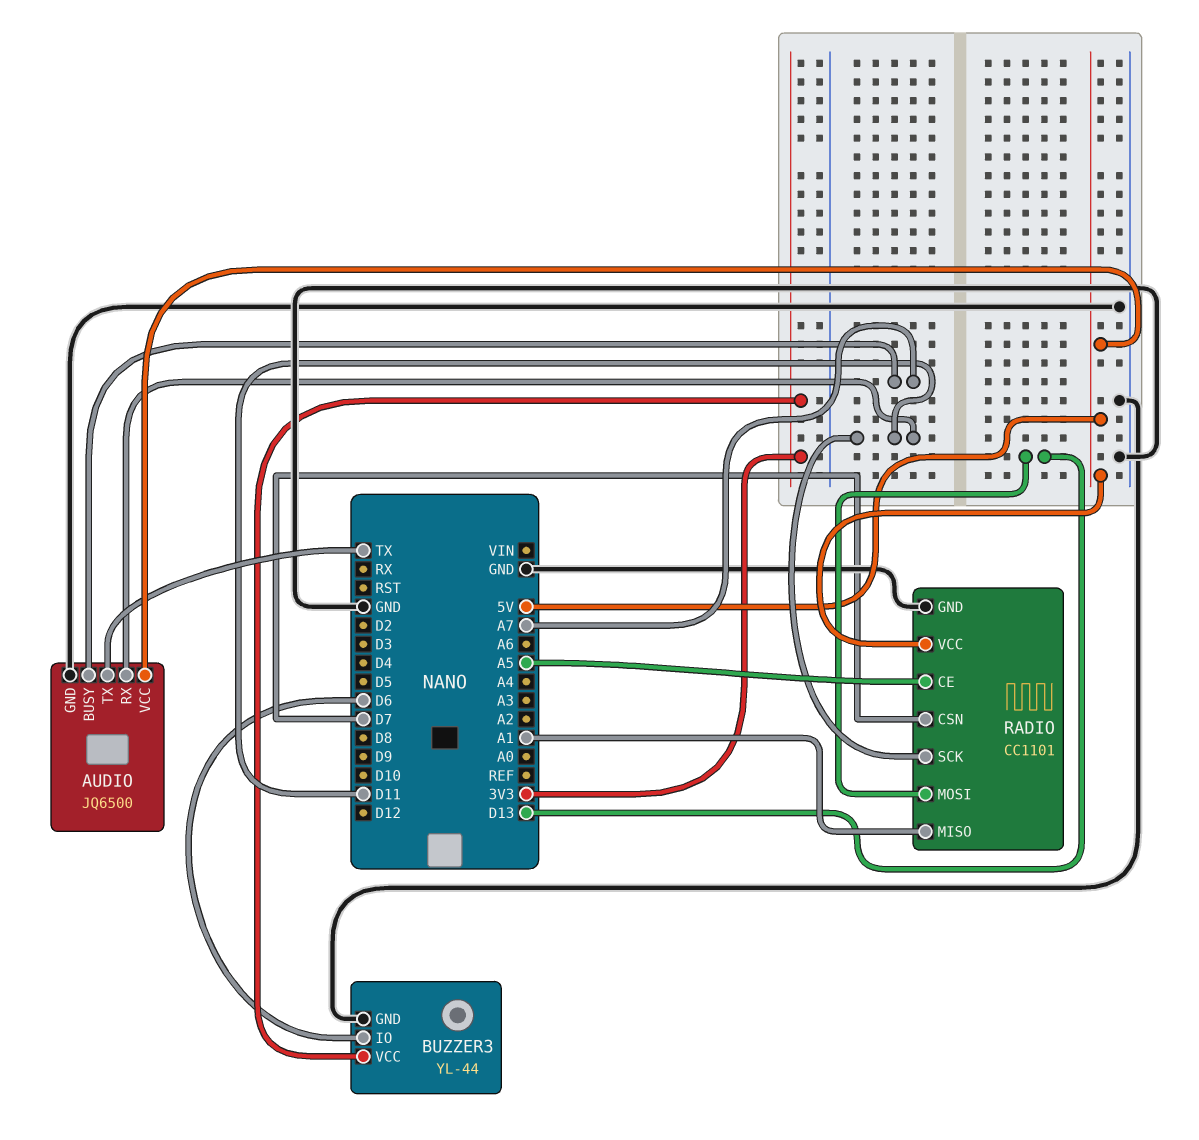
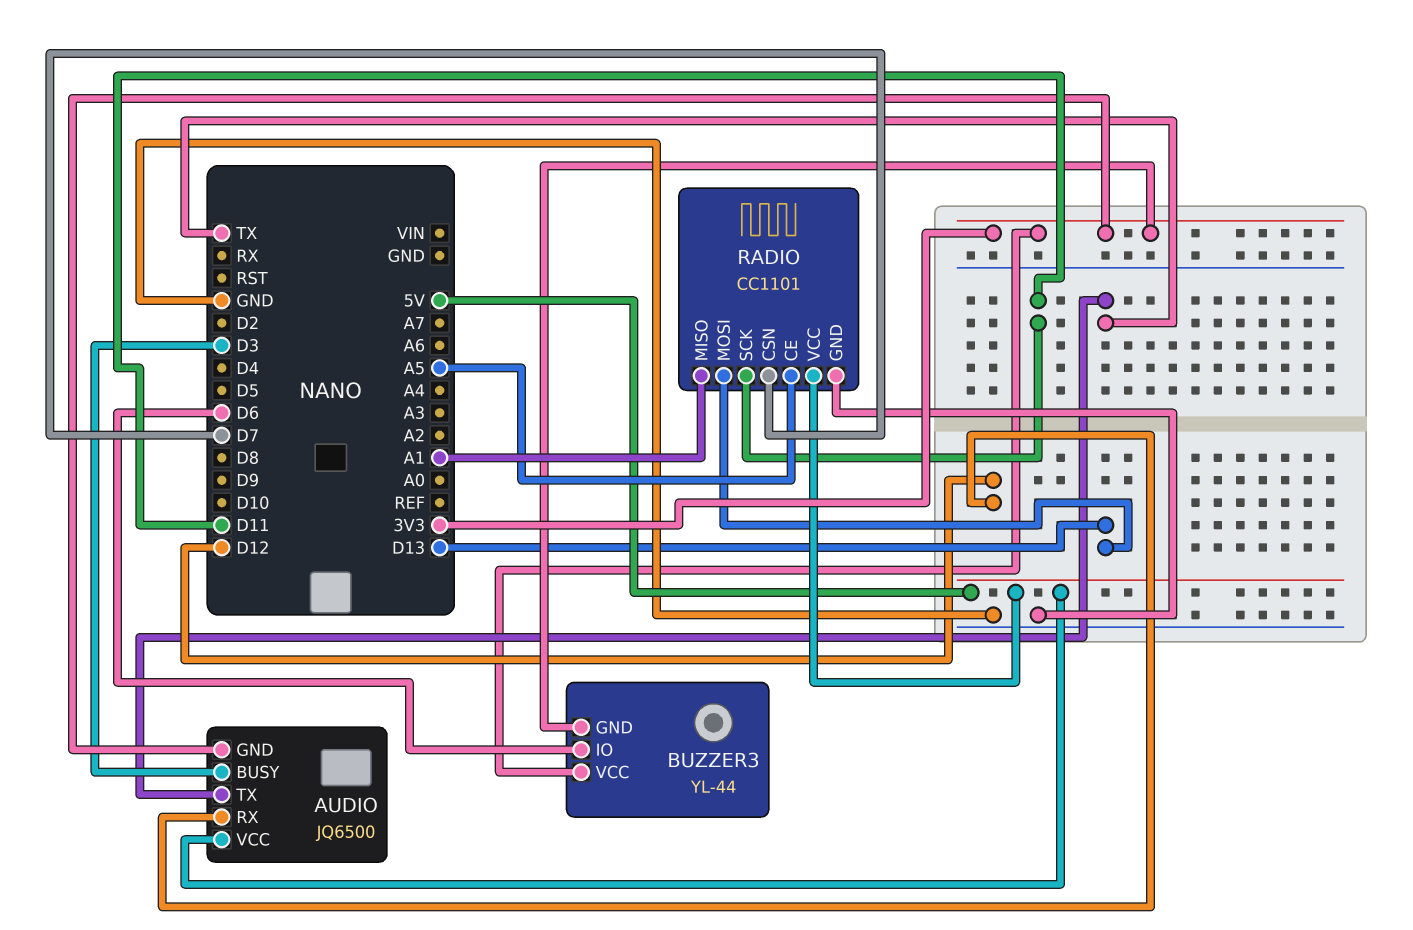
AUDIO pin BUSY: A7 -> D3
AUDIO pin GND: GND -> 3V3
AUDIO pin RX: D11 -> D12
BUZZER3 pin GND: GND -> 3V3

